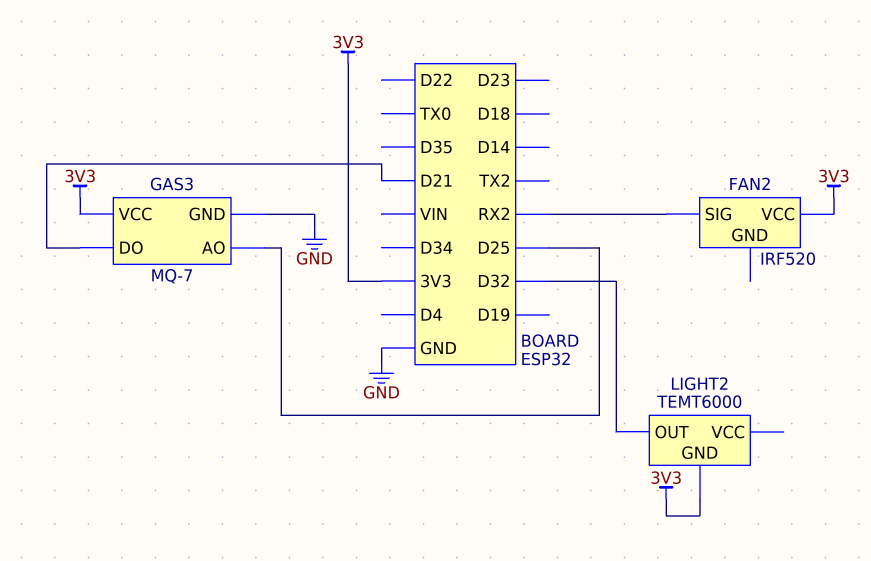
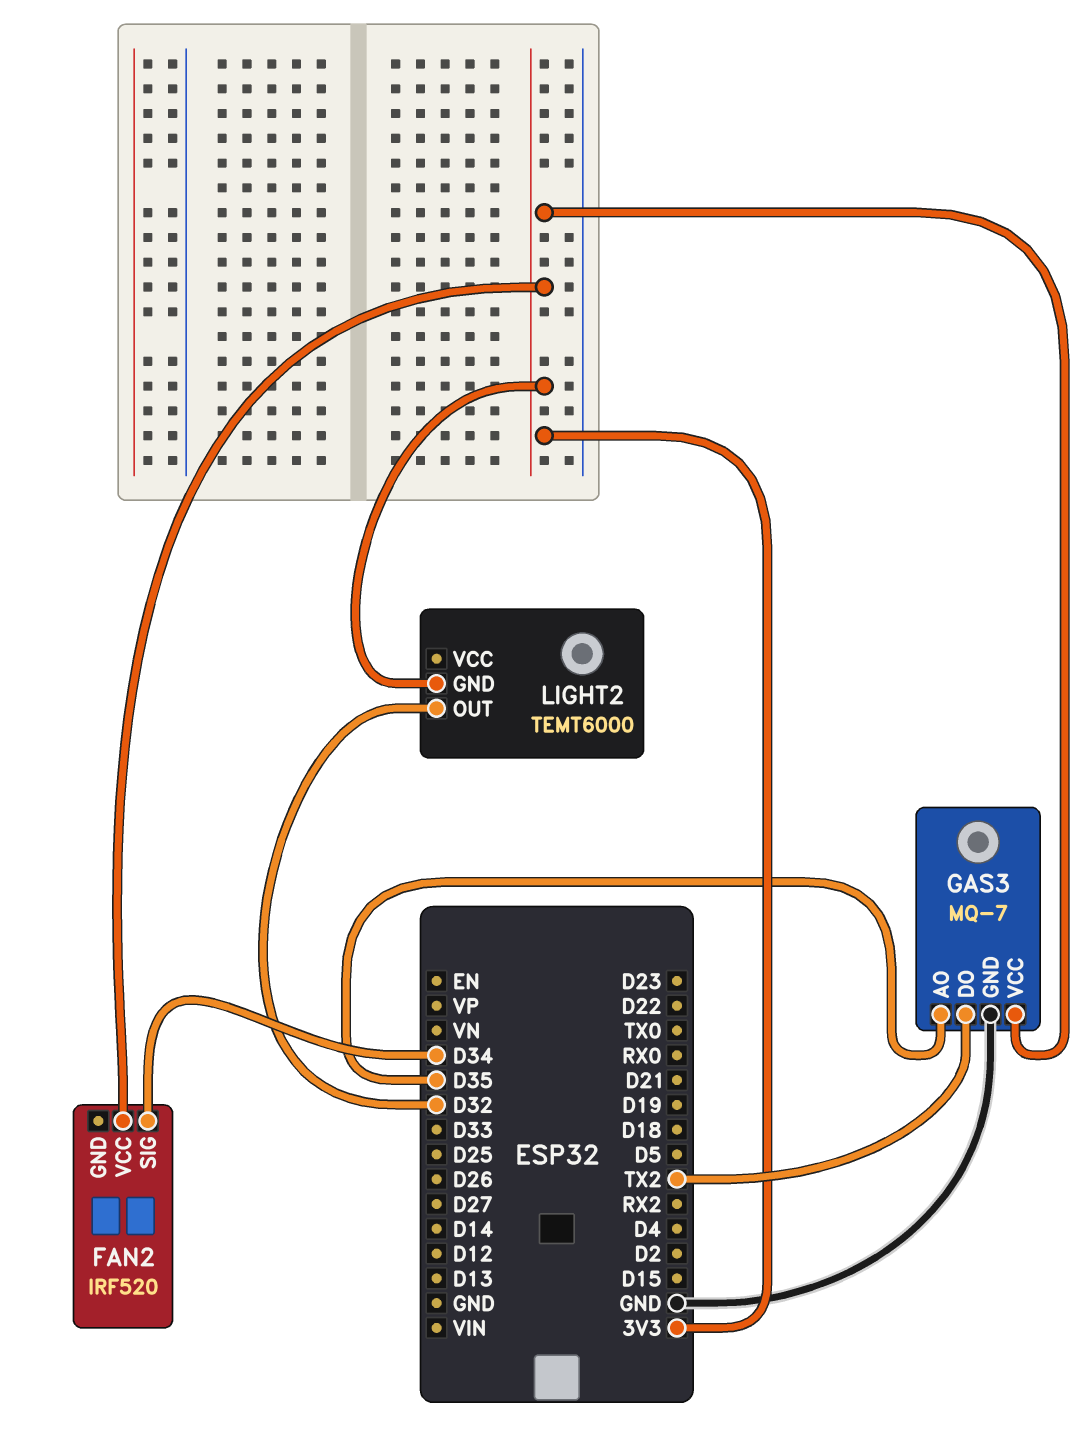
FAN2 pin SIG: RX2 -> D34
GAS3 pin AO: D25 -> D35
GAS3 pin DO: D21 -> TX2

